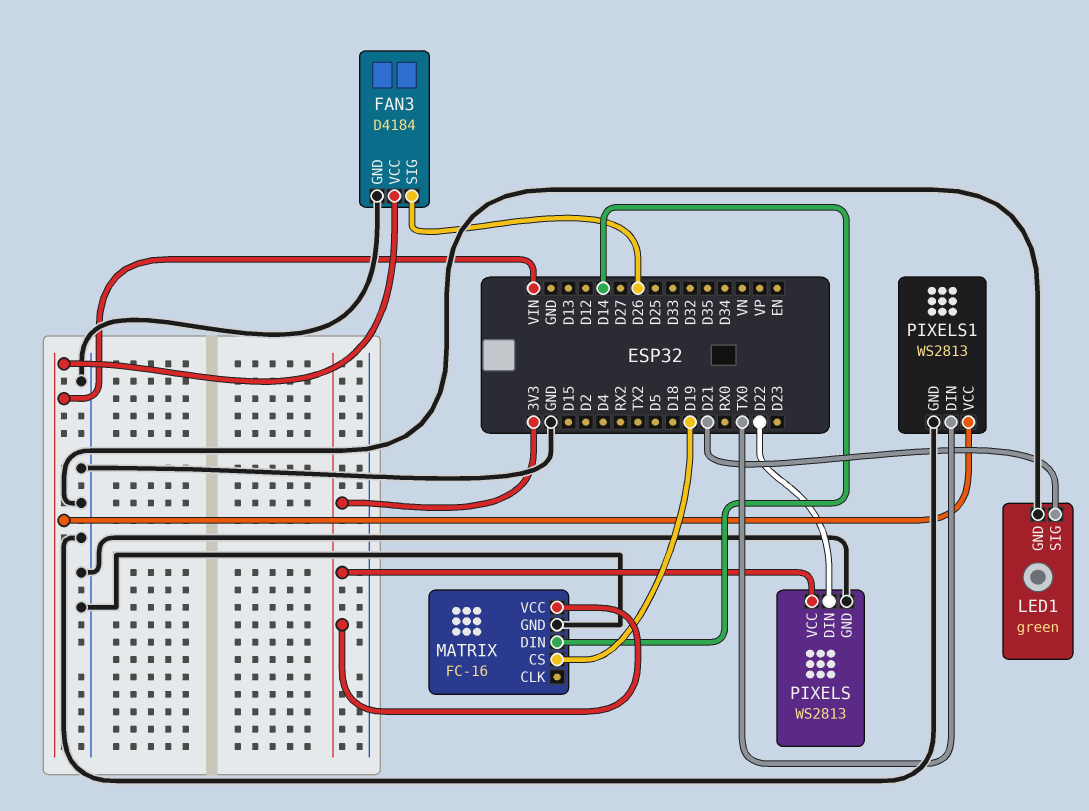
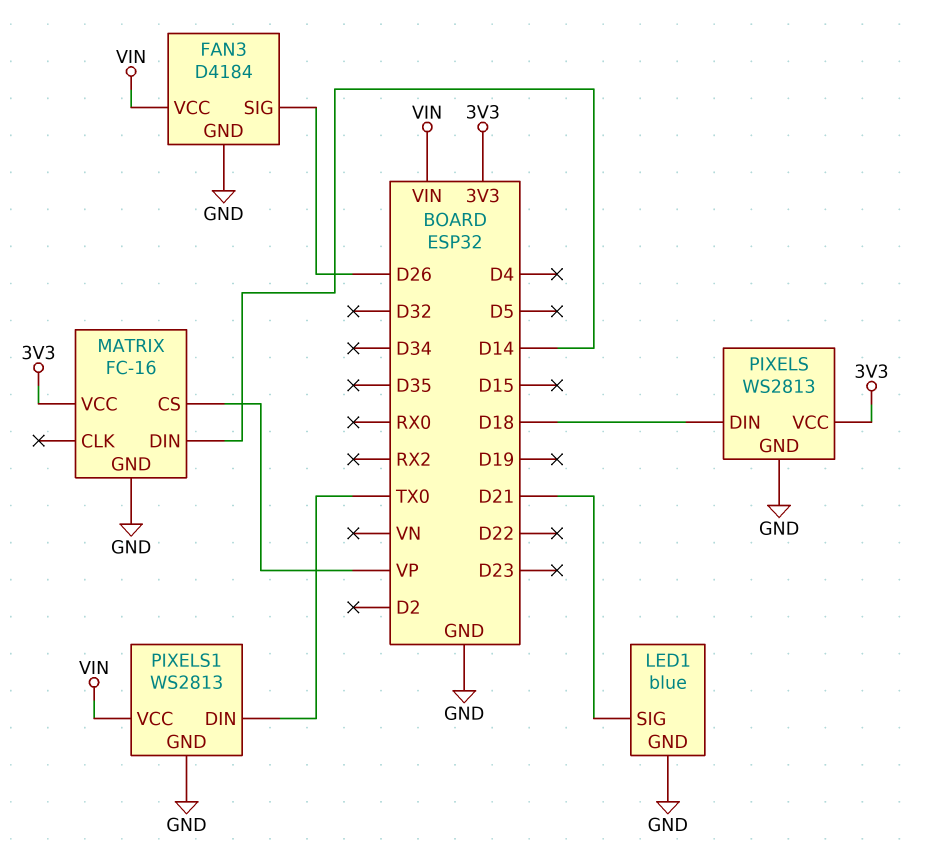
LED1: green -> blue
MATRIX pin CS: D19 -> VP
PIXELS pin DIN: D22 -> D18

